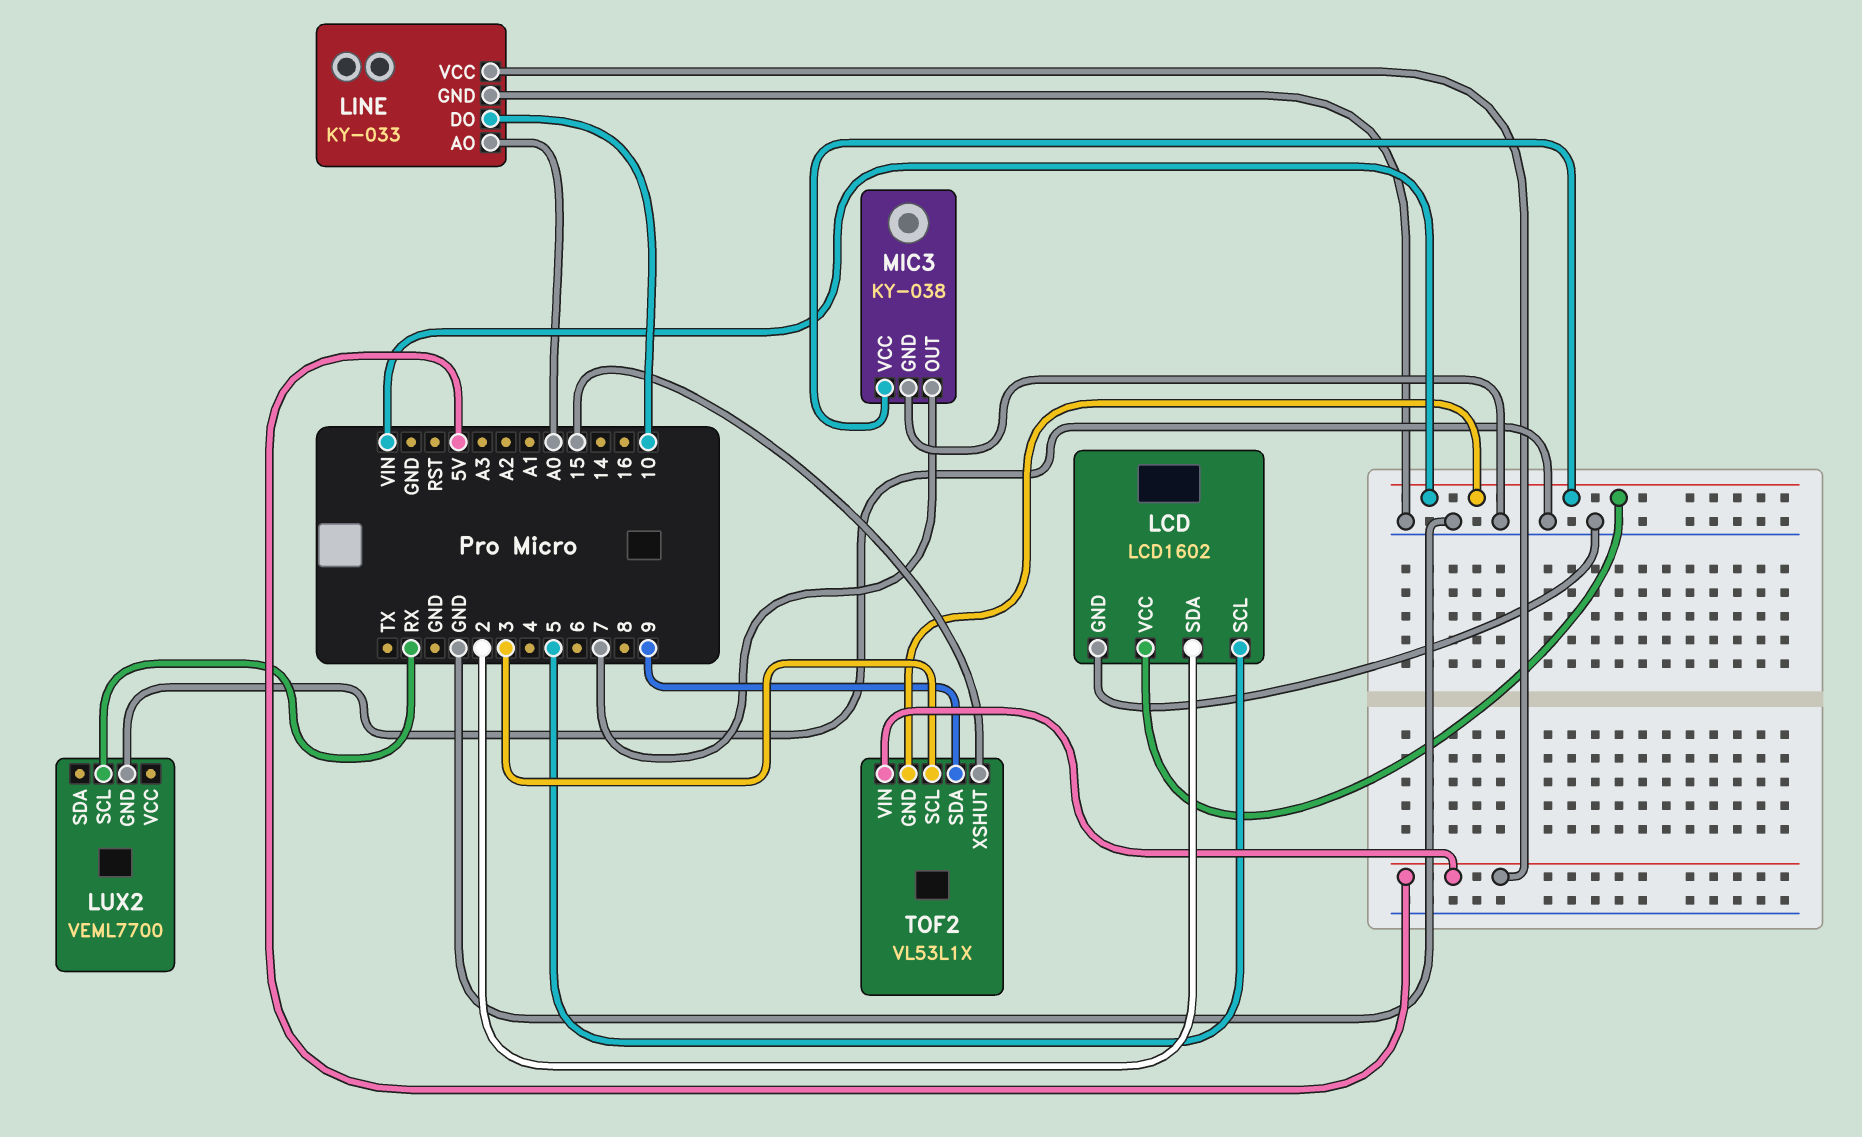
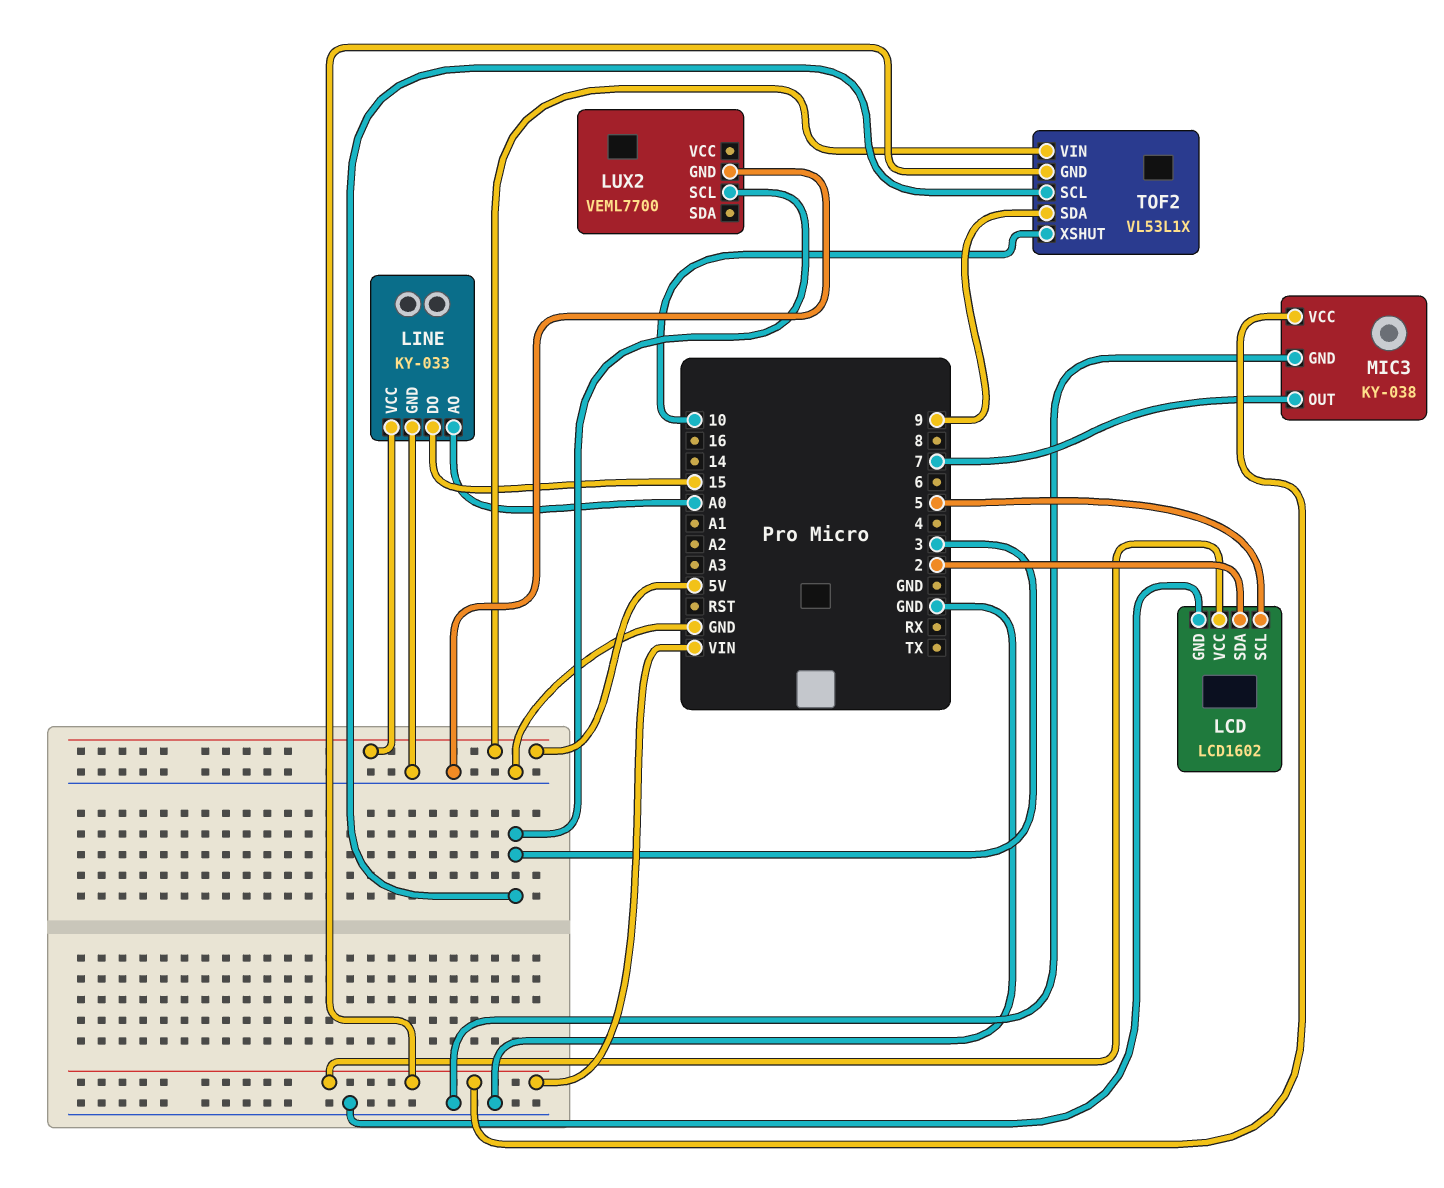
LINE pin DO: 10 -> 15
LUX2 pin SCL: RX -> 3
TOF2 pin XSHUT: 15 -> 10

